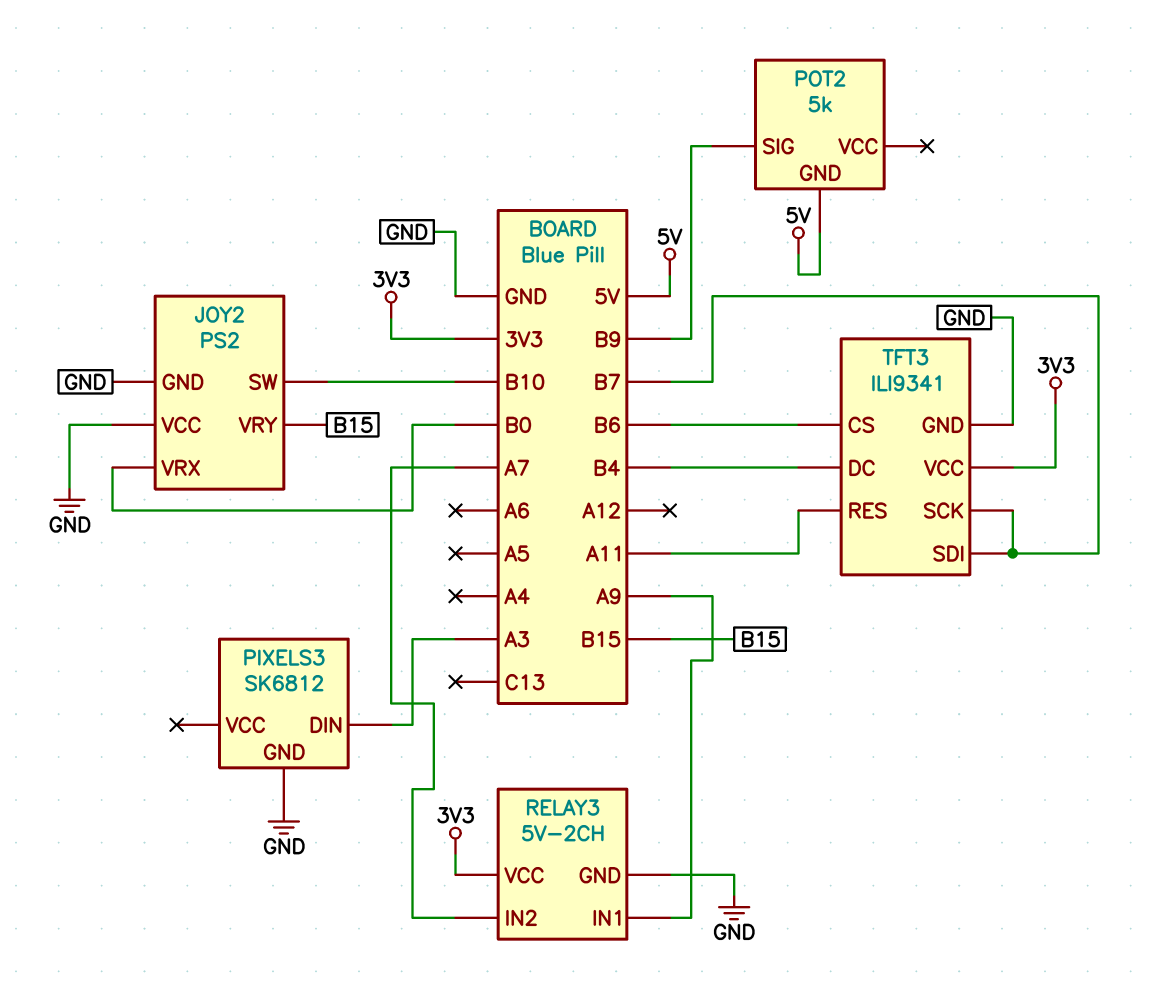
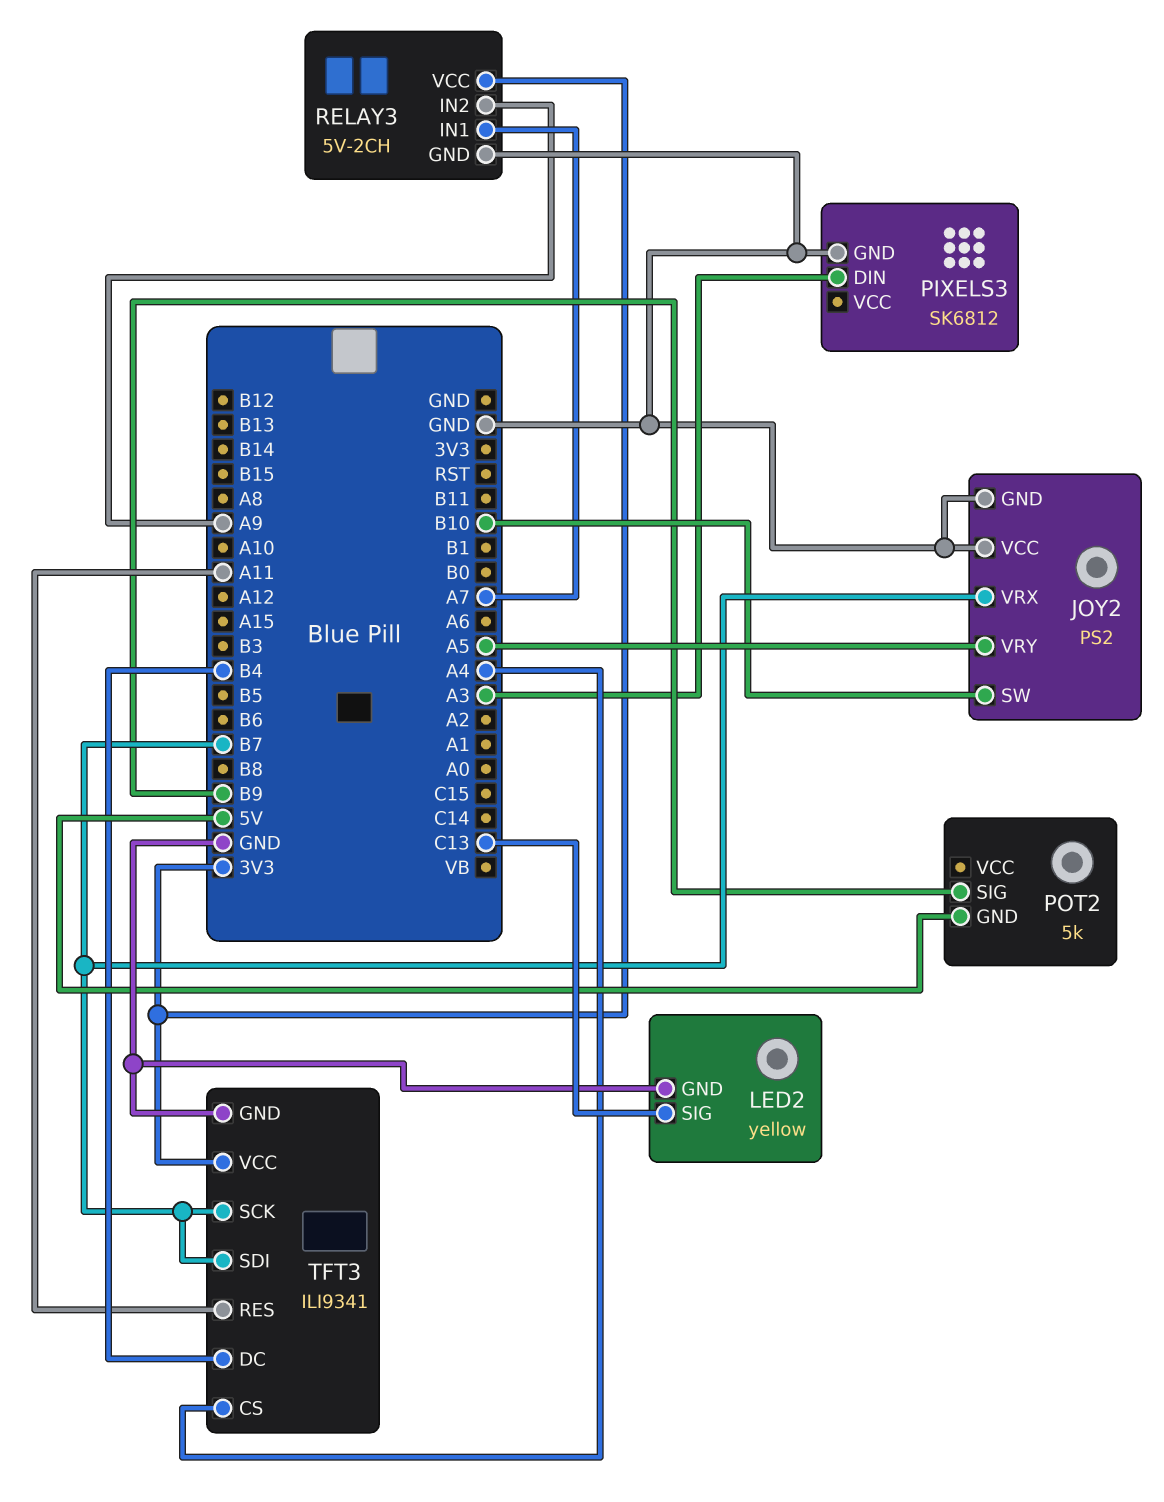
JOY2 pin VRX: B0 -> B7
JOY2 pin VRY: B15 -> A5
LED2: none -> yellow
LED2 pin GND: none -> GND
LED2 pin SIG: none -> C13
RELAY3 pin IN1: A9 -> A7
RELAY3 pin IN2: A7 -> A9
TFT3 pin CS: B6 -> A4

